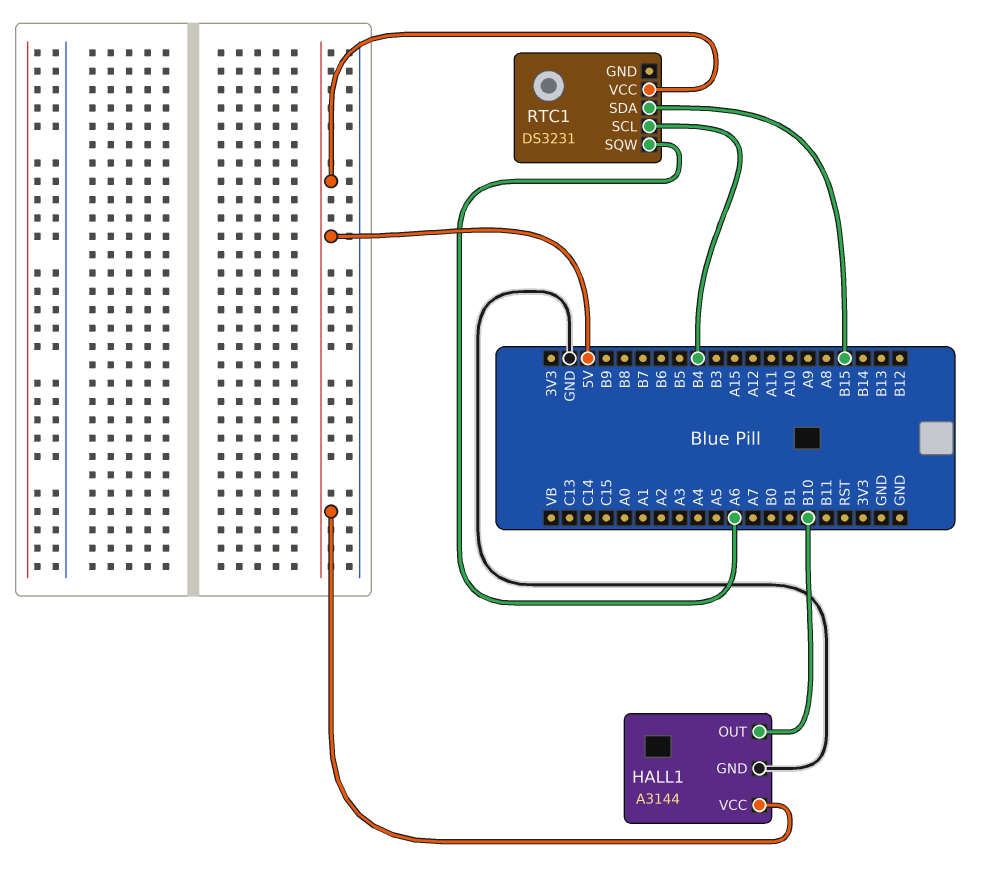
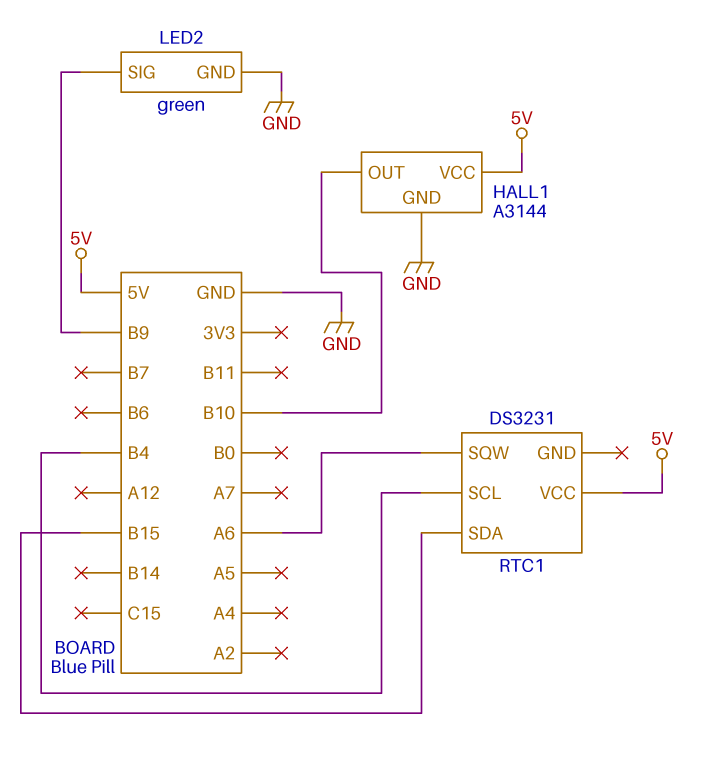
LED2: none -> green
LED2 pin GND: none -> GND
LED2 pin SIG: none -> B9

